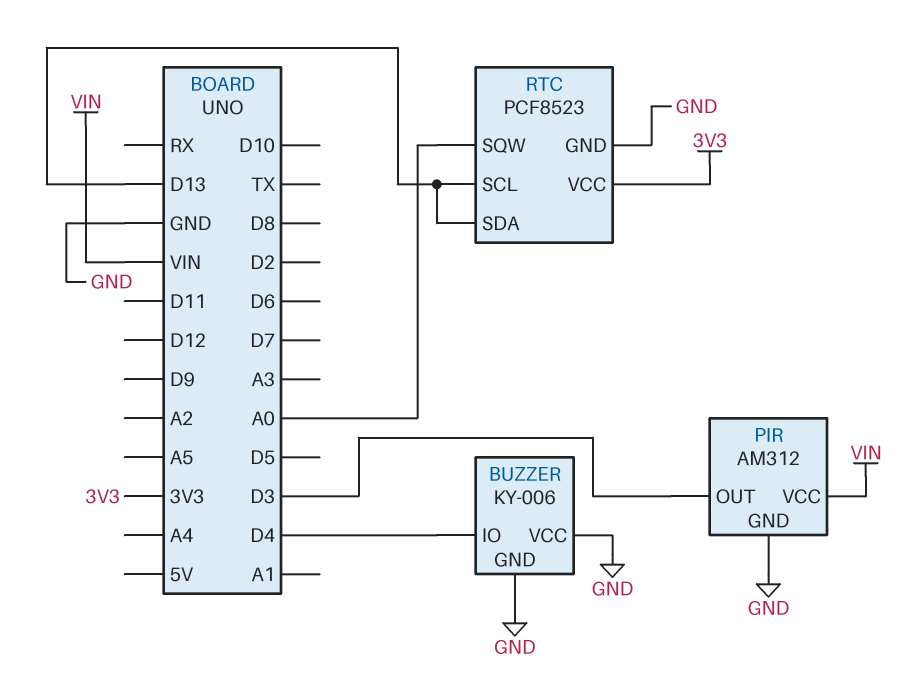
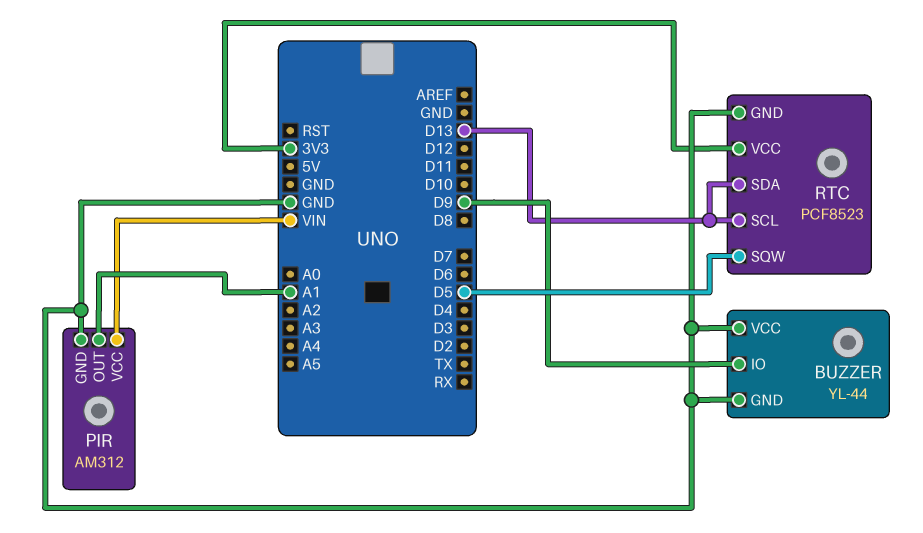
BUZZER: KY-006 -> YL-44
BUZZER pin IO: D4 -> D9
PIR pin OUT: D3 -> A1
RTC pin SQW: A0 -> D5

